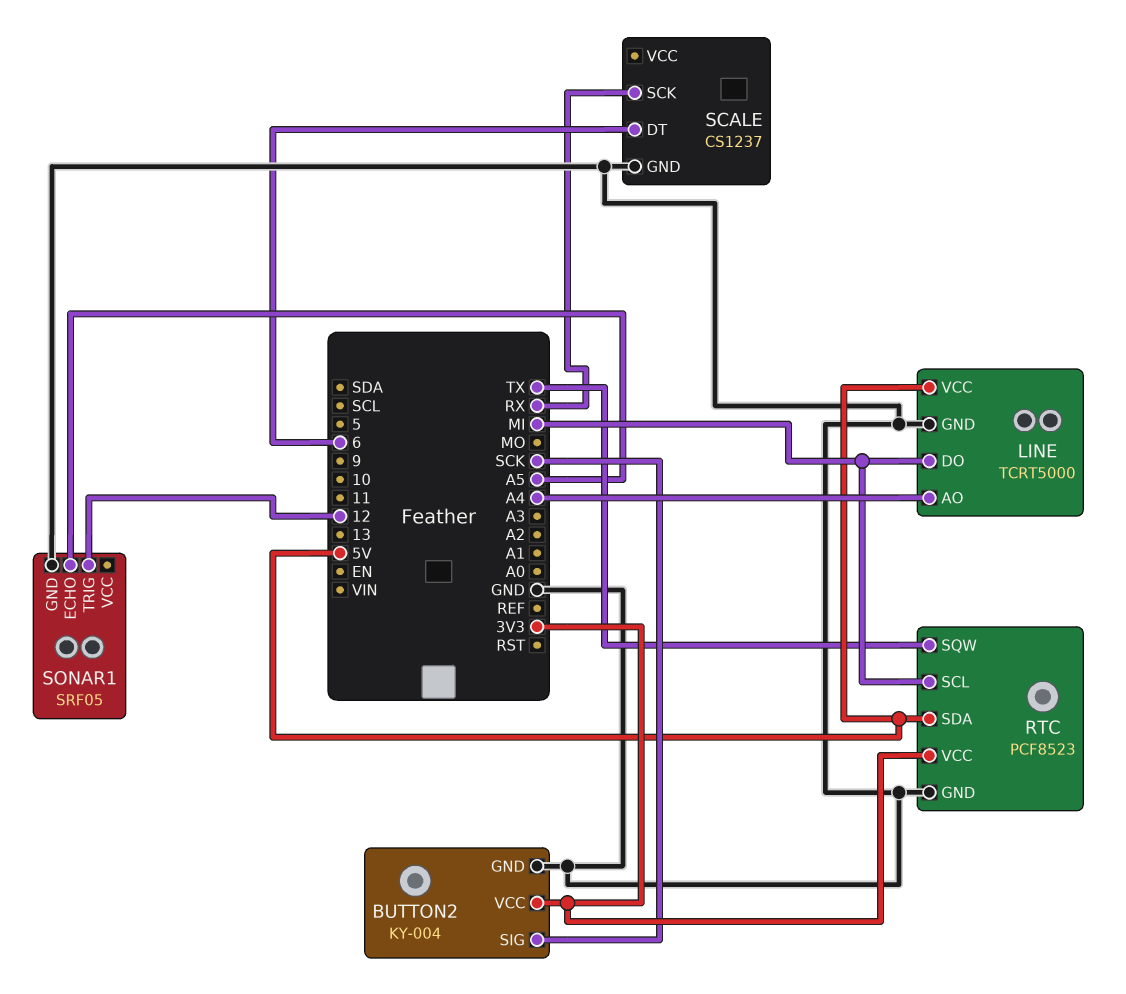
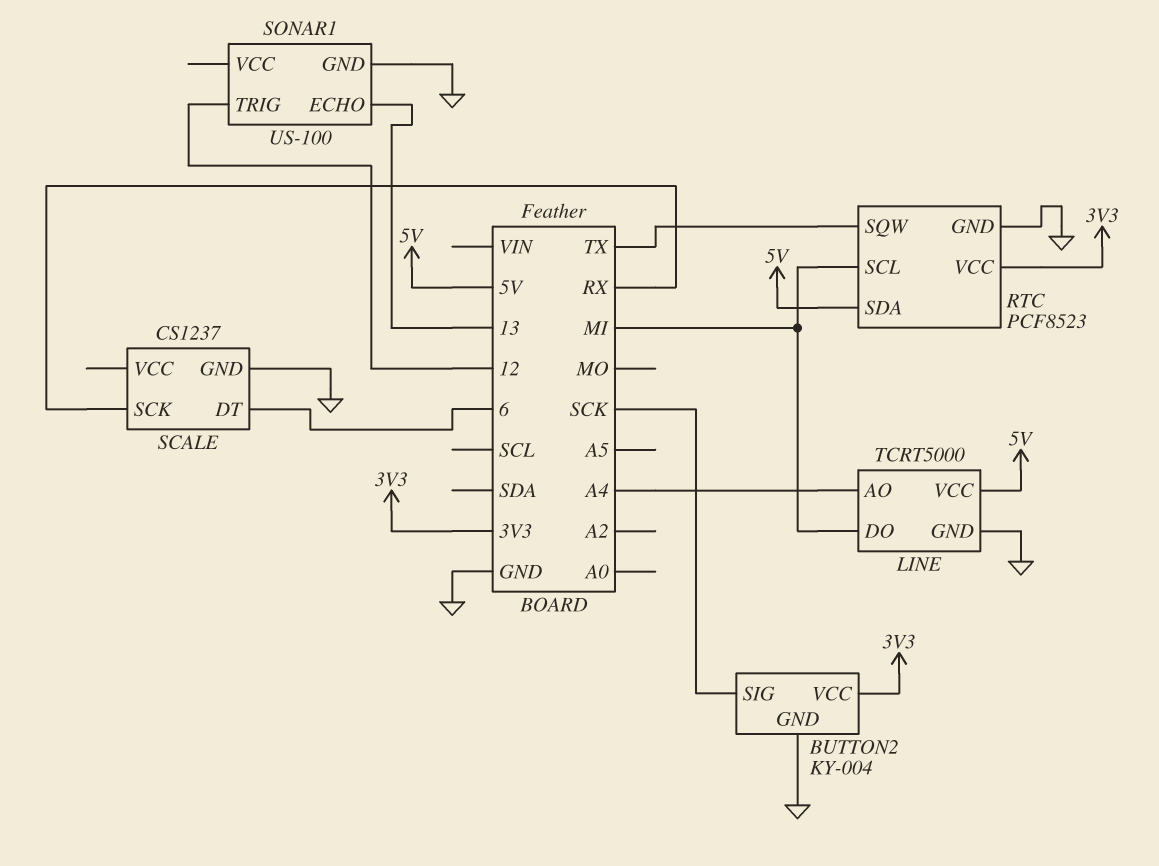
SONAR1: SRF05 -> US-100
SONAR1 pin ECHO: A5 -> 13

